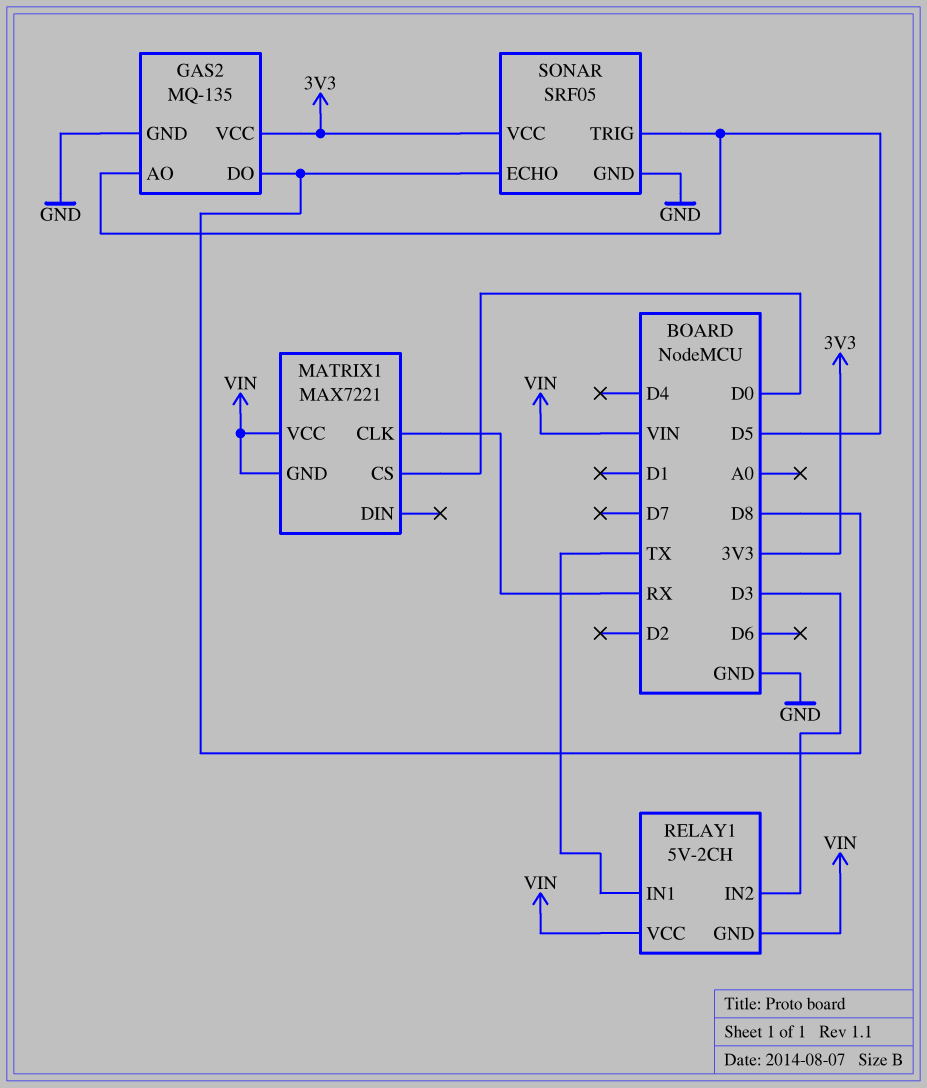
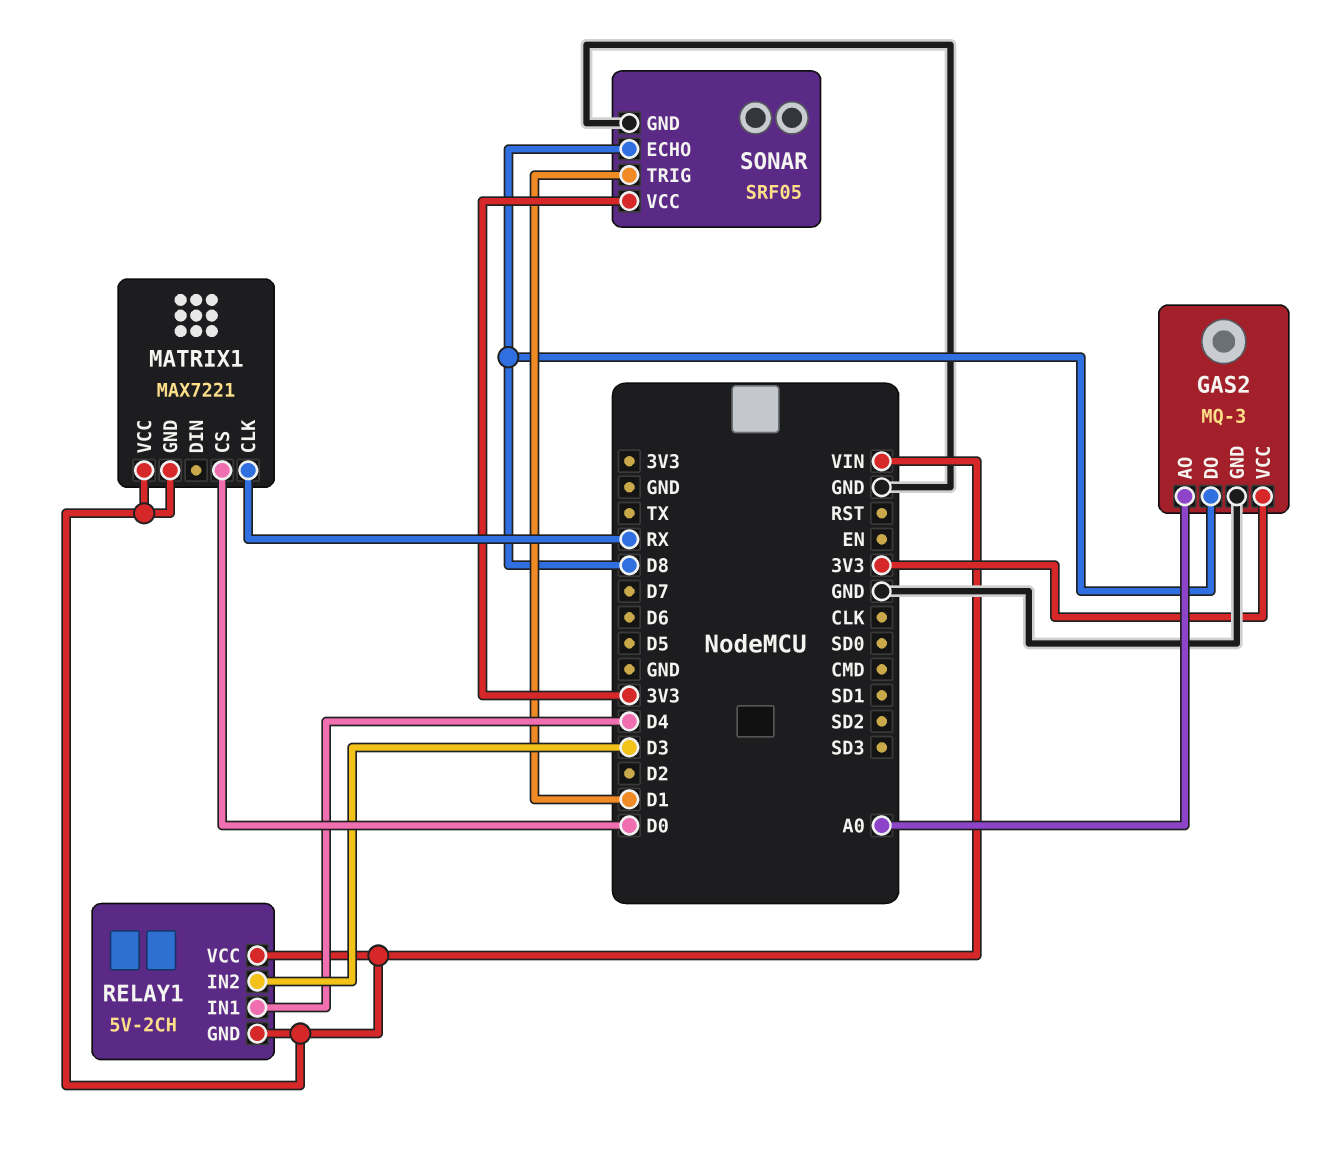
GAS2: MQ-135 -> MQ-3
GAS2 pin AO: D5 -> A0
RELAY1 pin IN1: TX -> D4
SONAR pin TRIG: D5 -> D1

